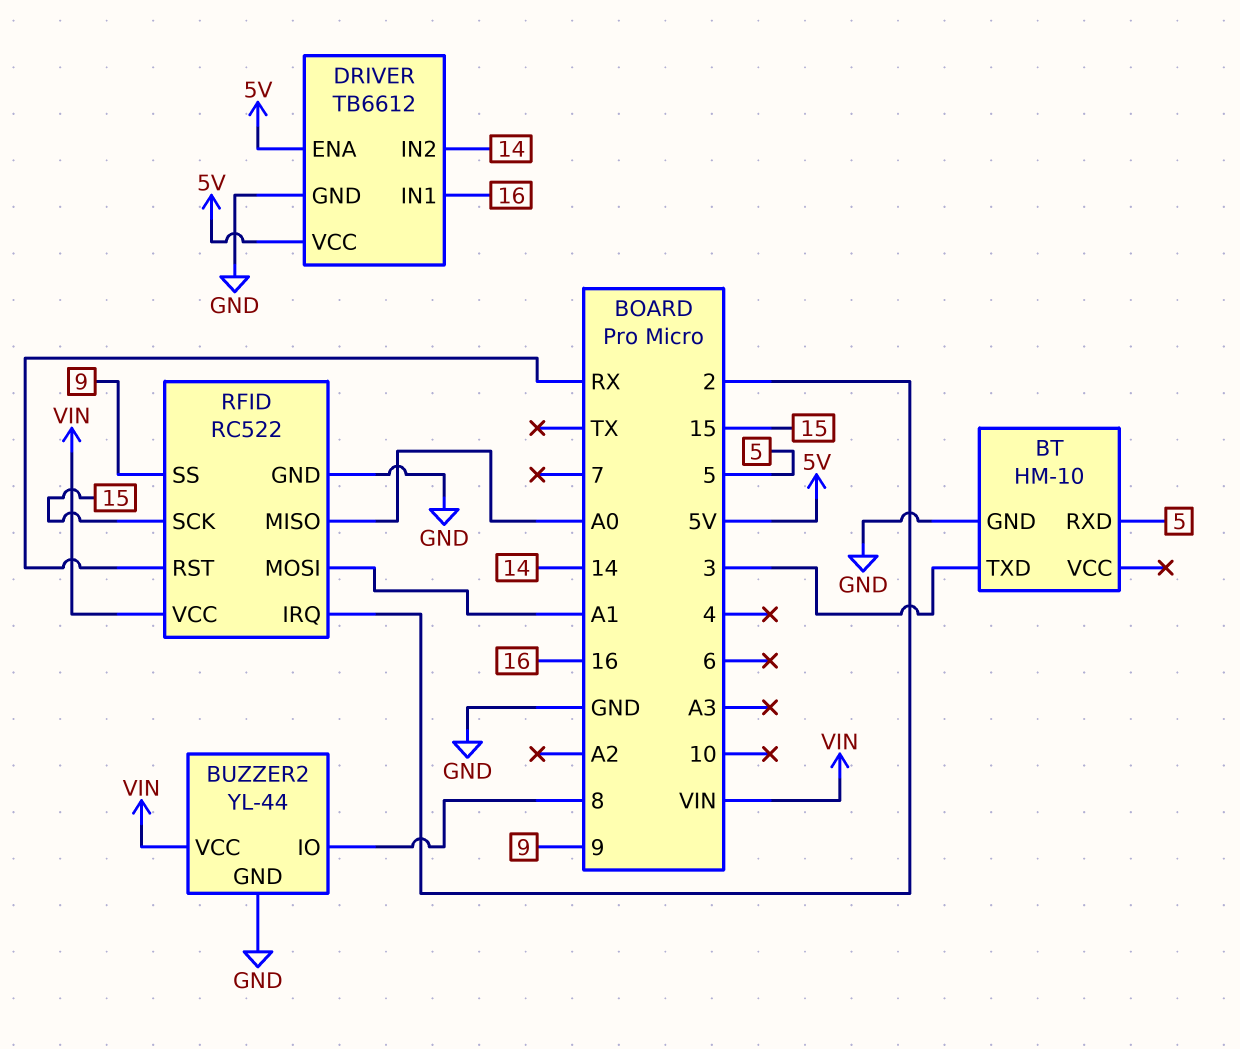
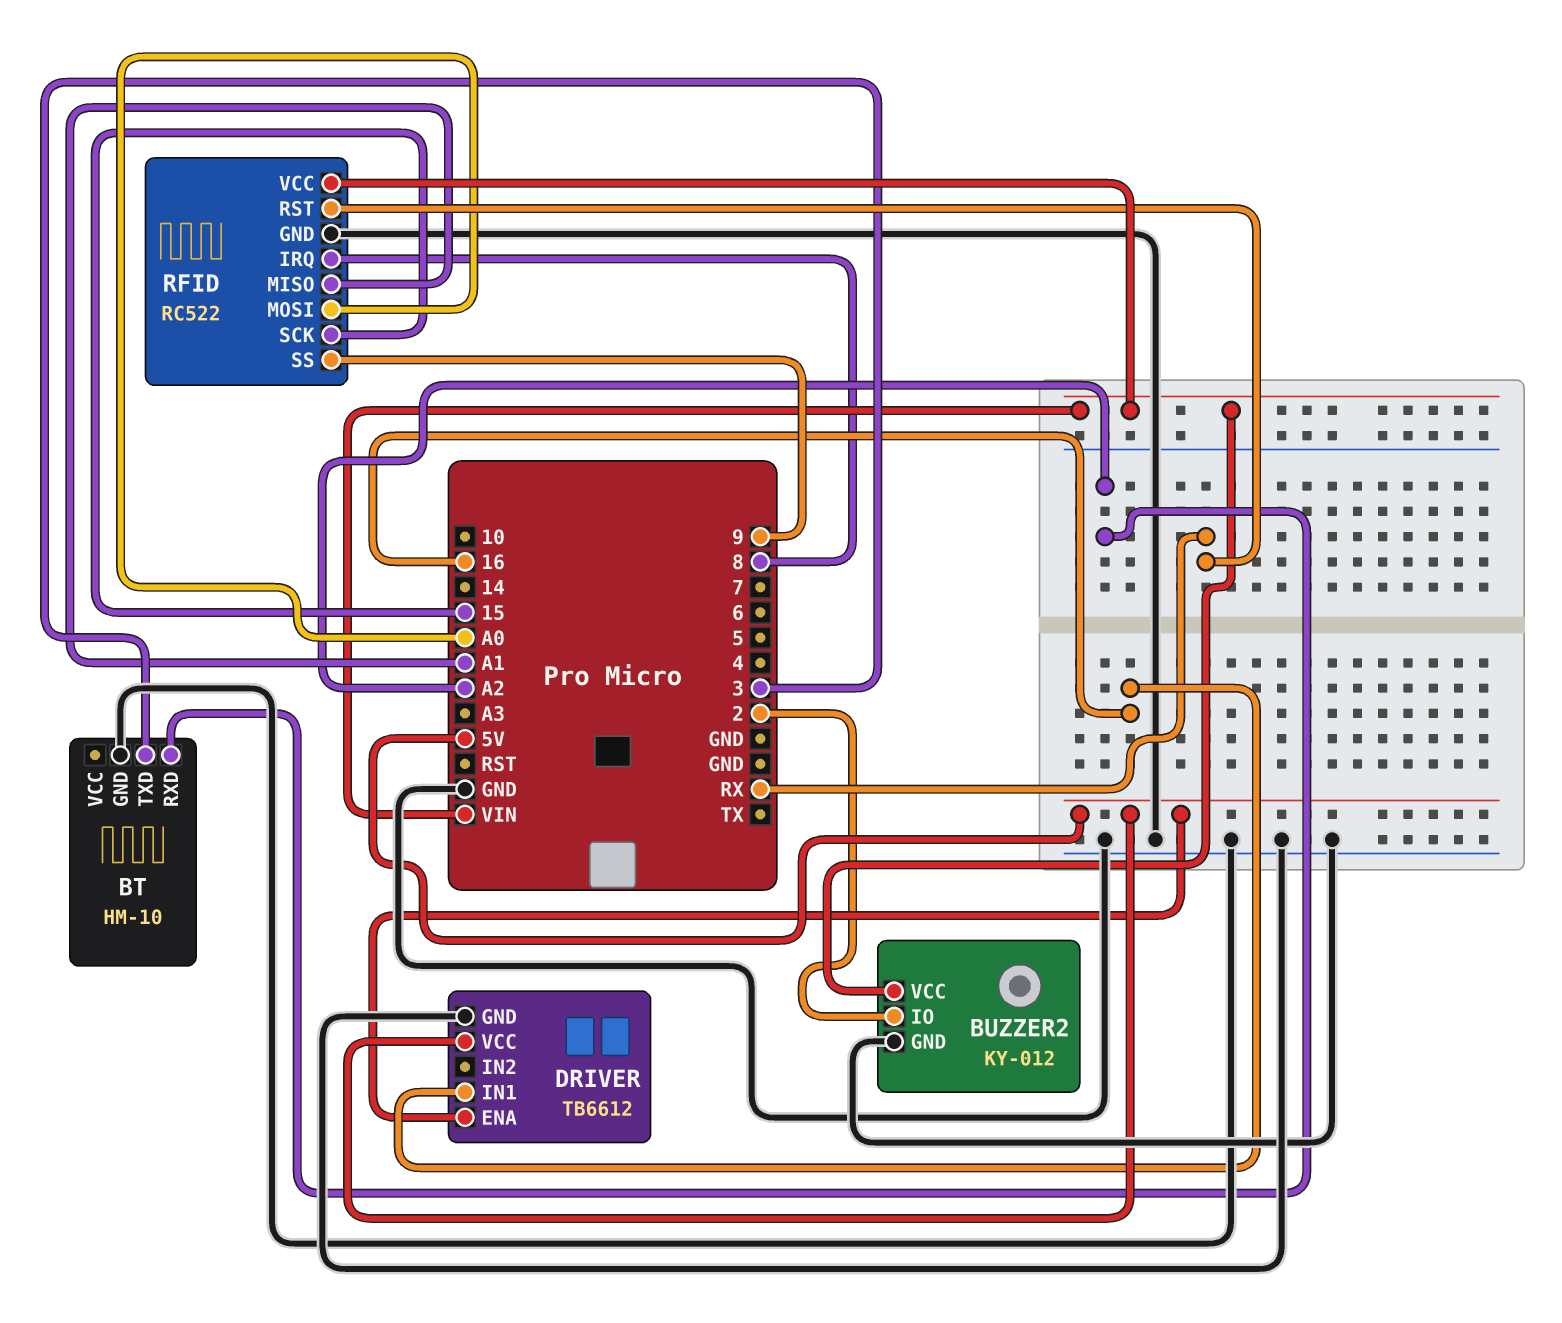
BT pin RXD: 5 -> A2
BUZZER2: YL-44 -> KY-012
BUZZER2 pin IO: 8 -> 2
DRIVER pin IN2: 14 -> none
RFID pin IRQ: 2 -> 8
RFID pin MISO: A0 -> A1
RFID pin MOSI: A1 -> A0

